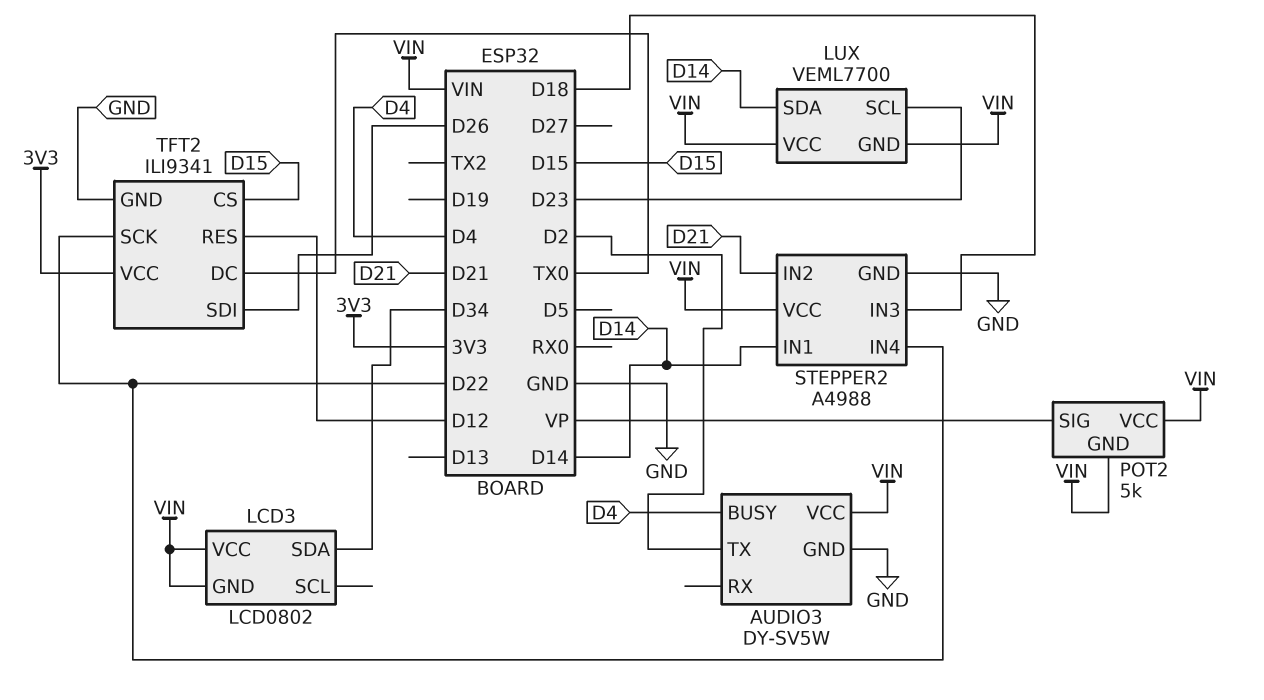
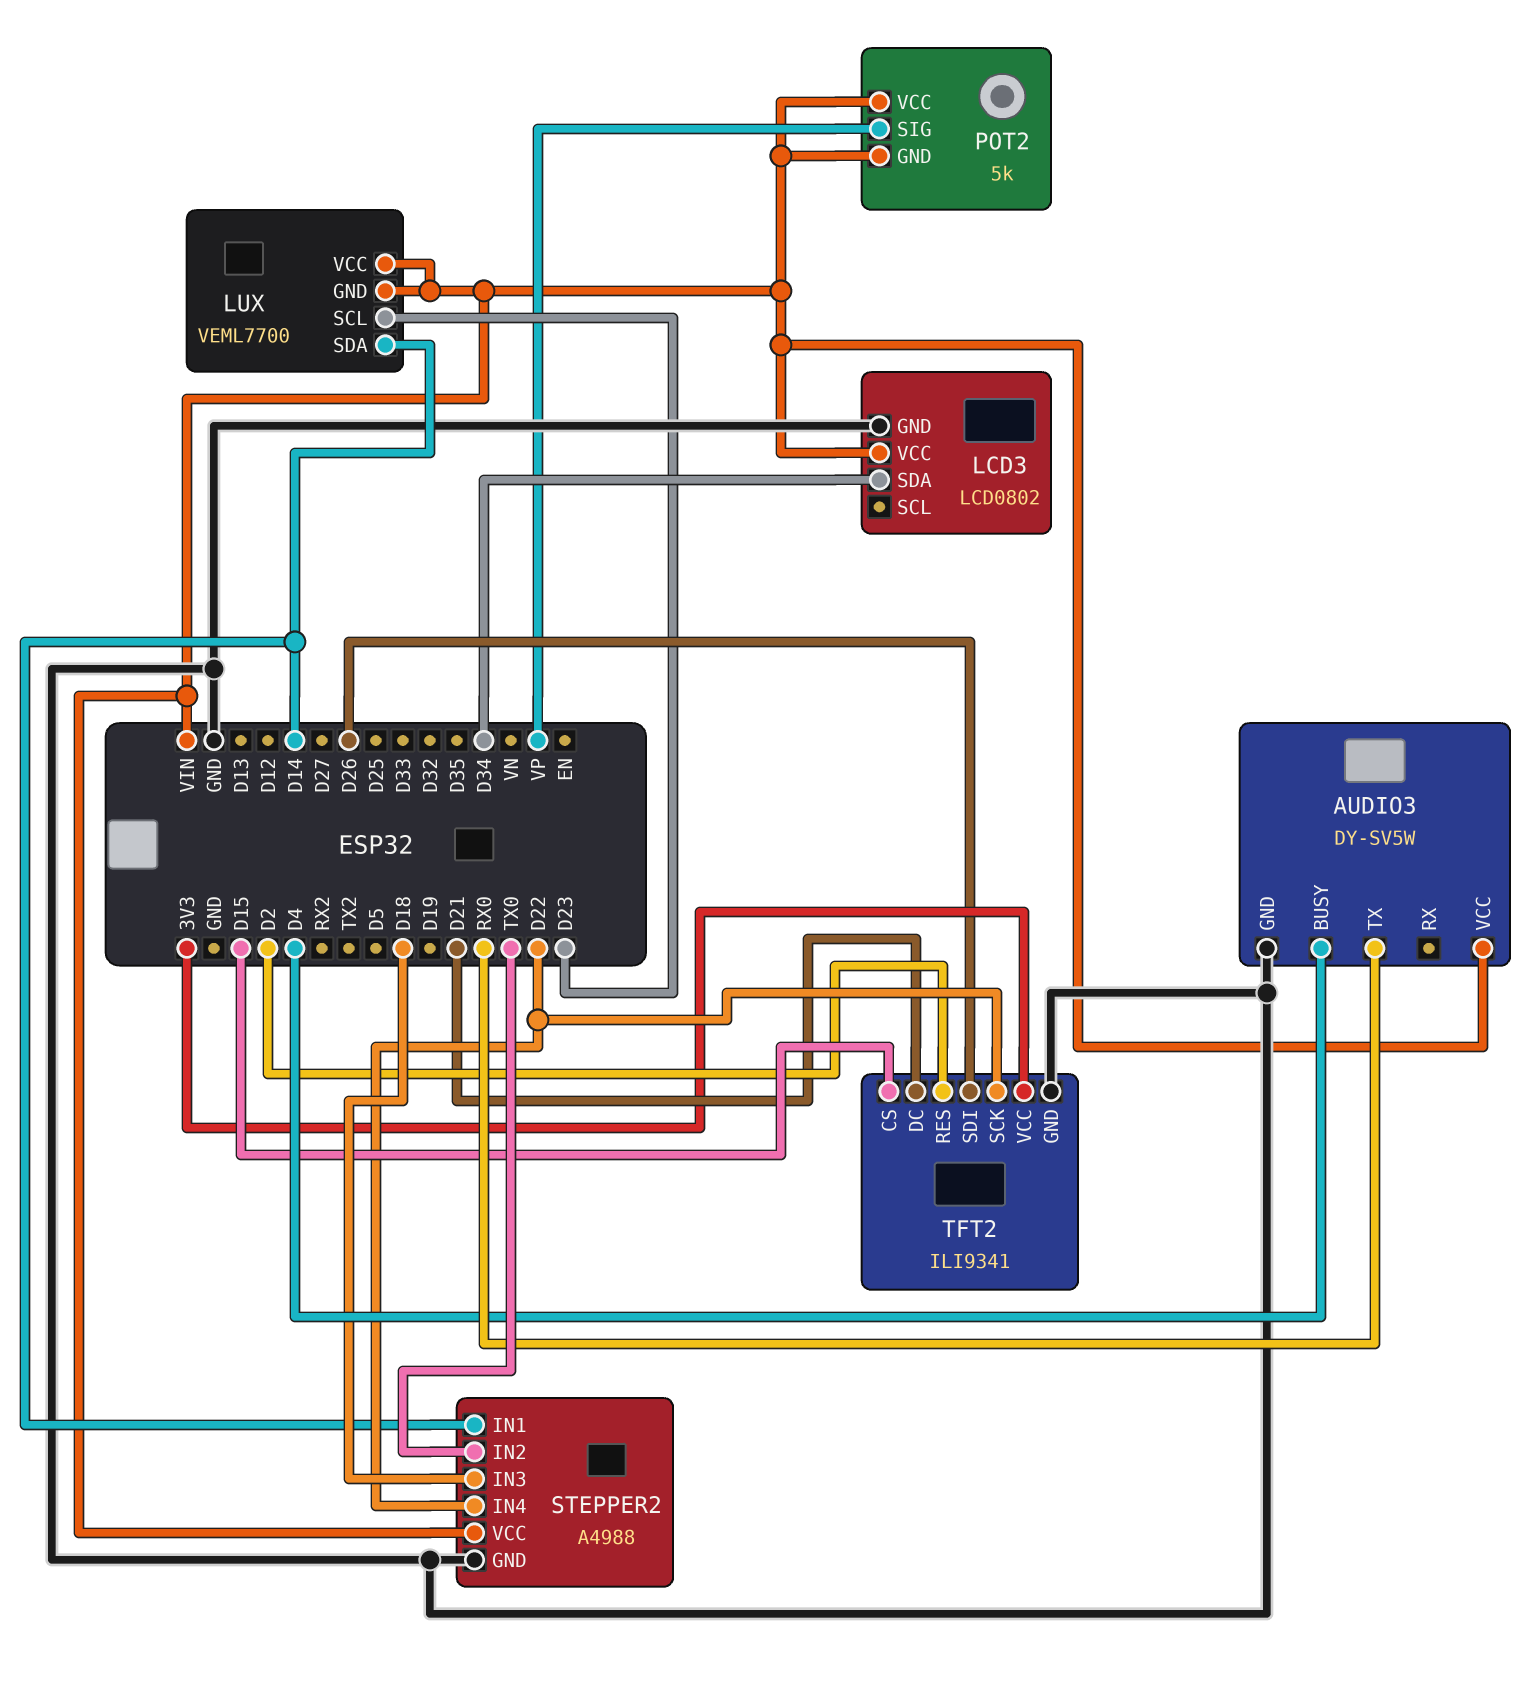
AUDIO3 pin TX: D2 -> RX0
LCD3 pin GND: VIN -> GND
STEPPER2 pin IN2: D21 -> TX0
TFT2 pin DC: TX0 -> D21
TFT2 pin RES: D12 -> D2

